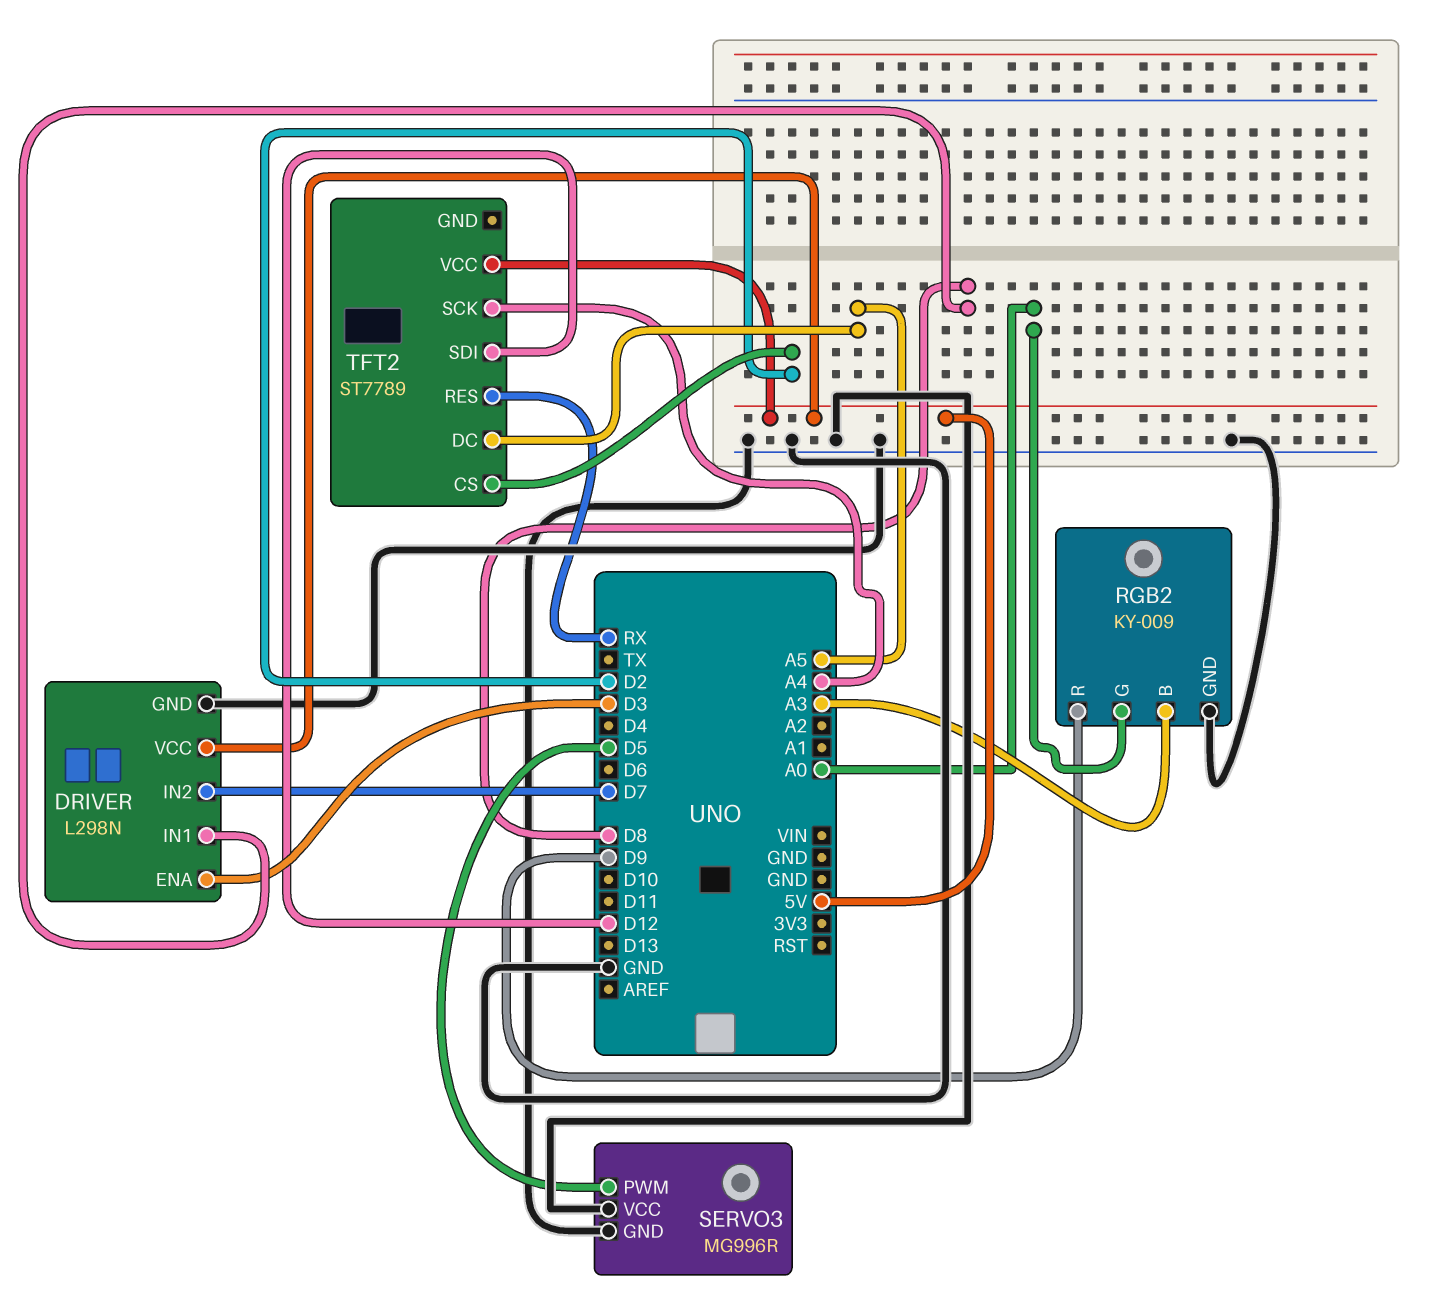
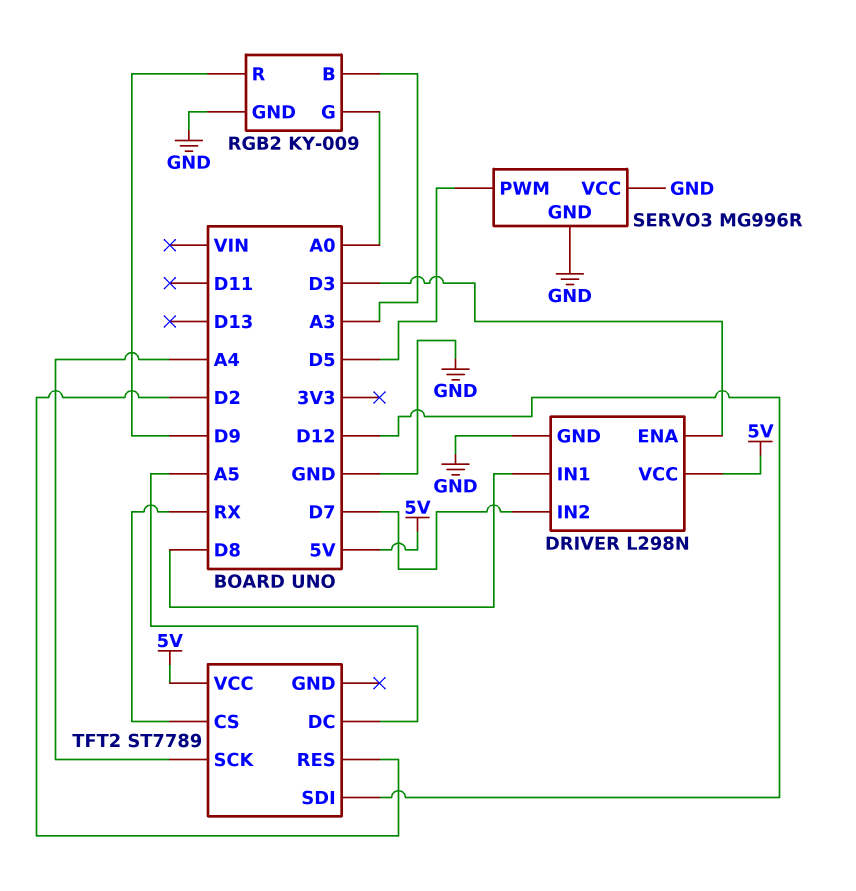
TFT2 pin CS: D2 -> RX
TFT2 pin RES: RX -> D2

